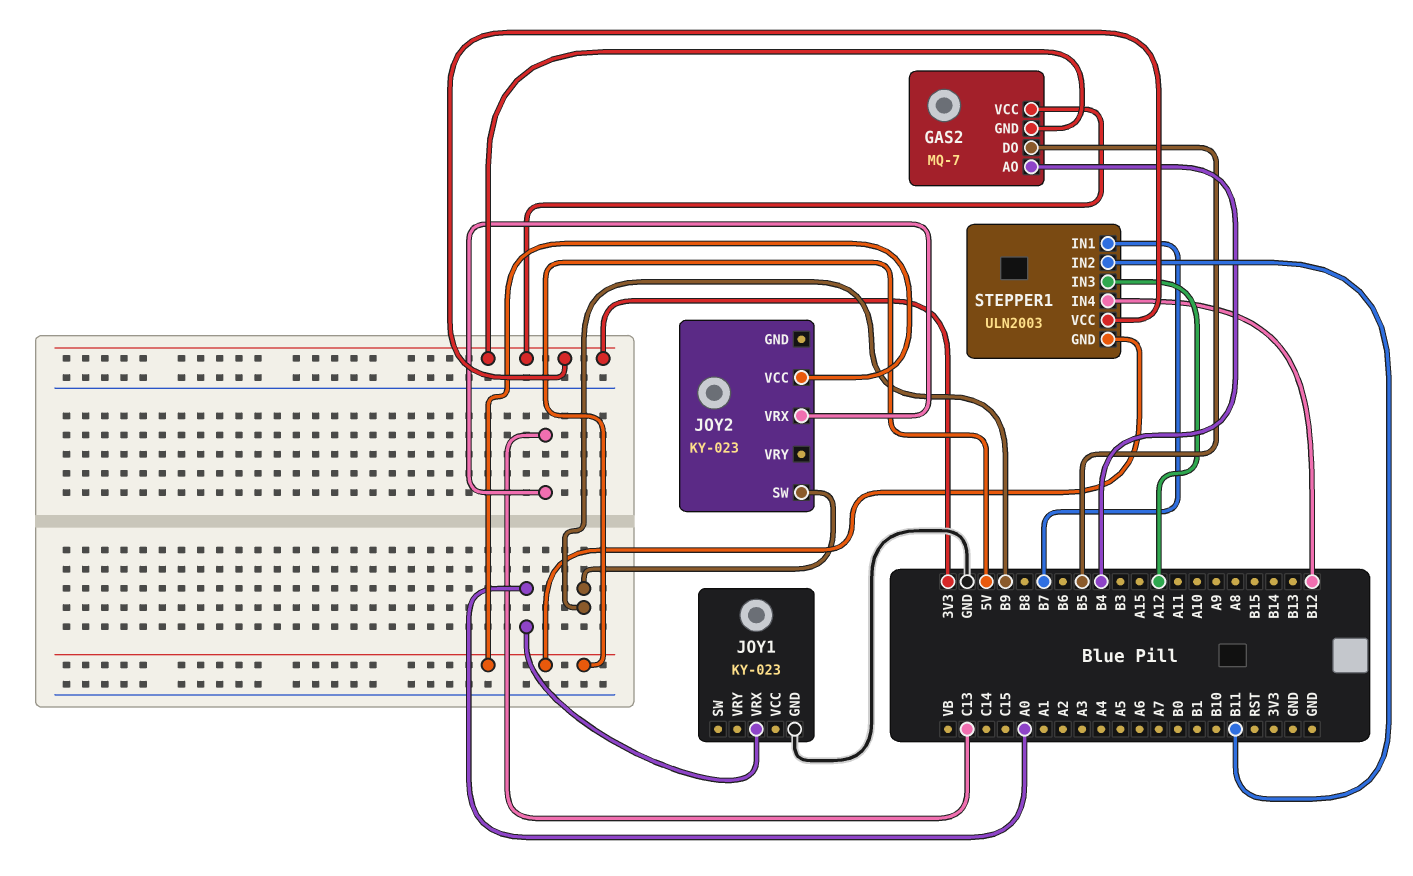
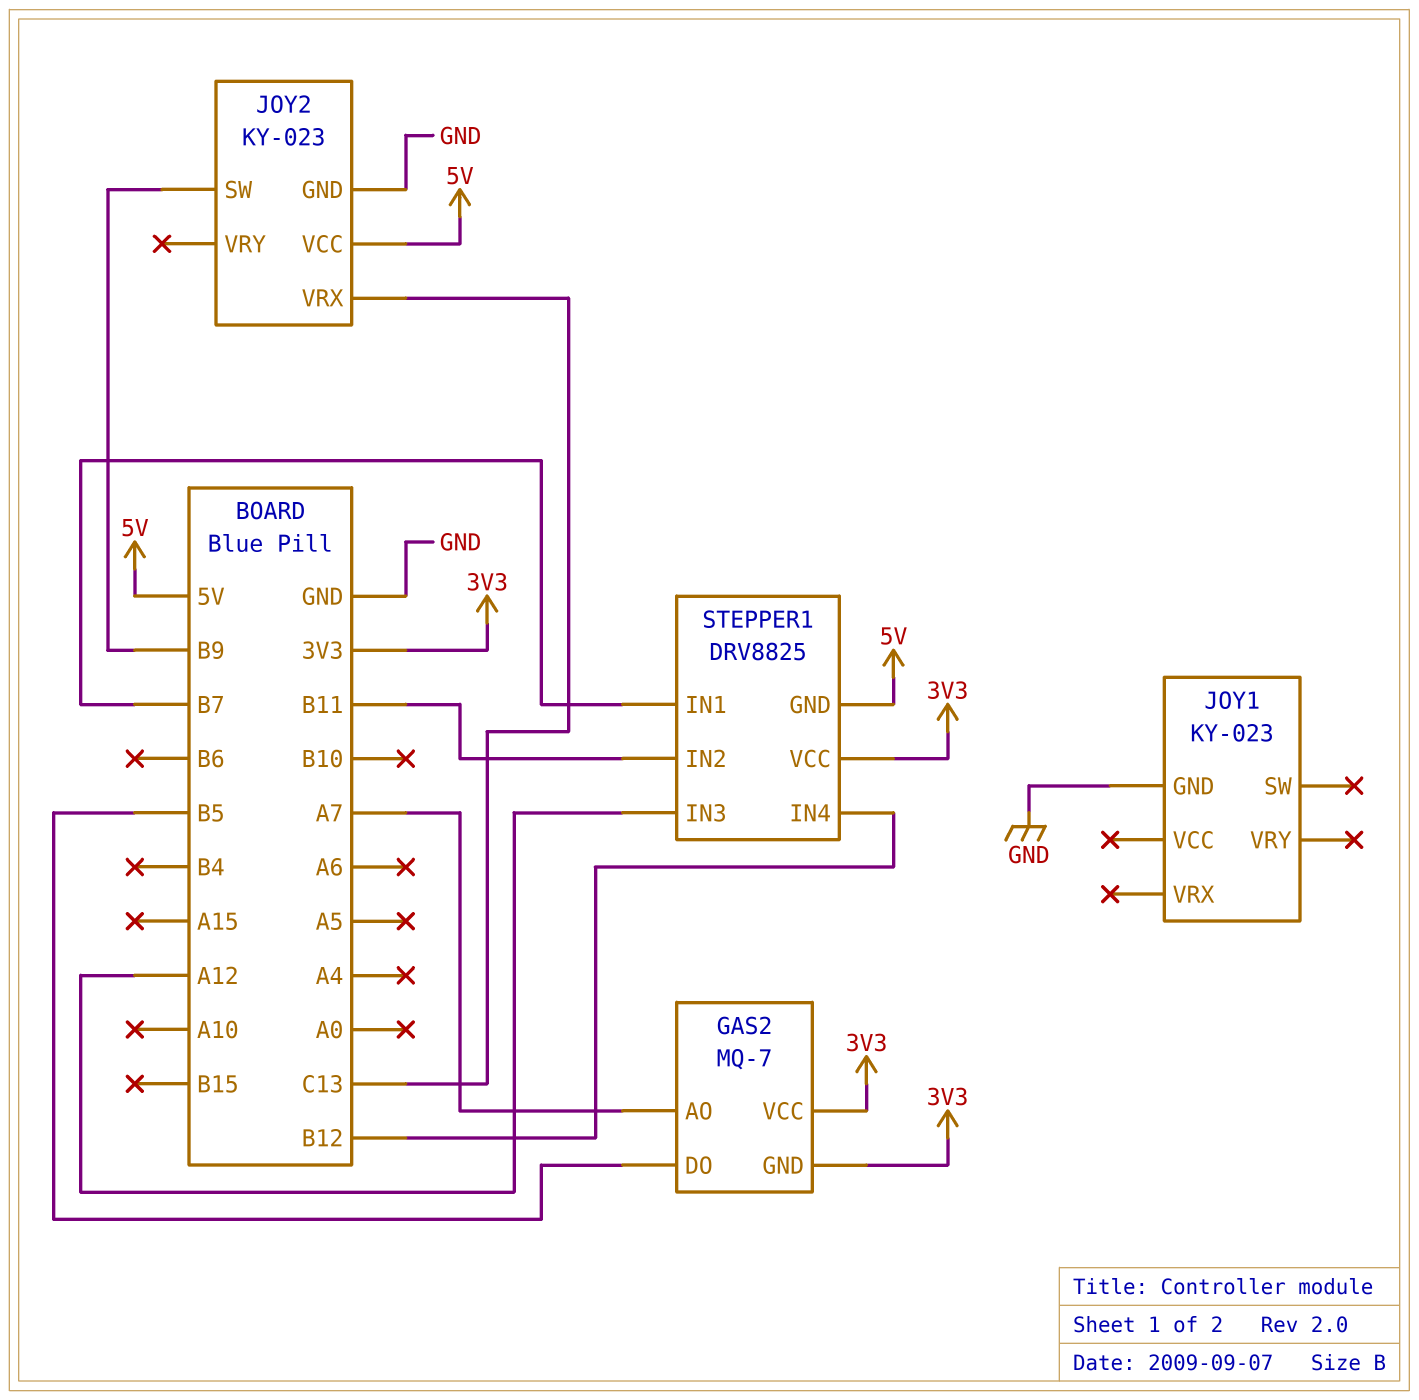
GAS2 pin AO: B4 -> A7
JOY1 pin VRX: A0 -> none
JOY2 pin GND: none -> GND
STEPPER1: ULN2003 -> DRV8825

